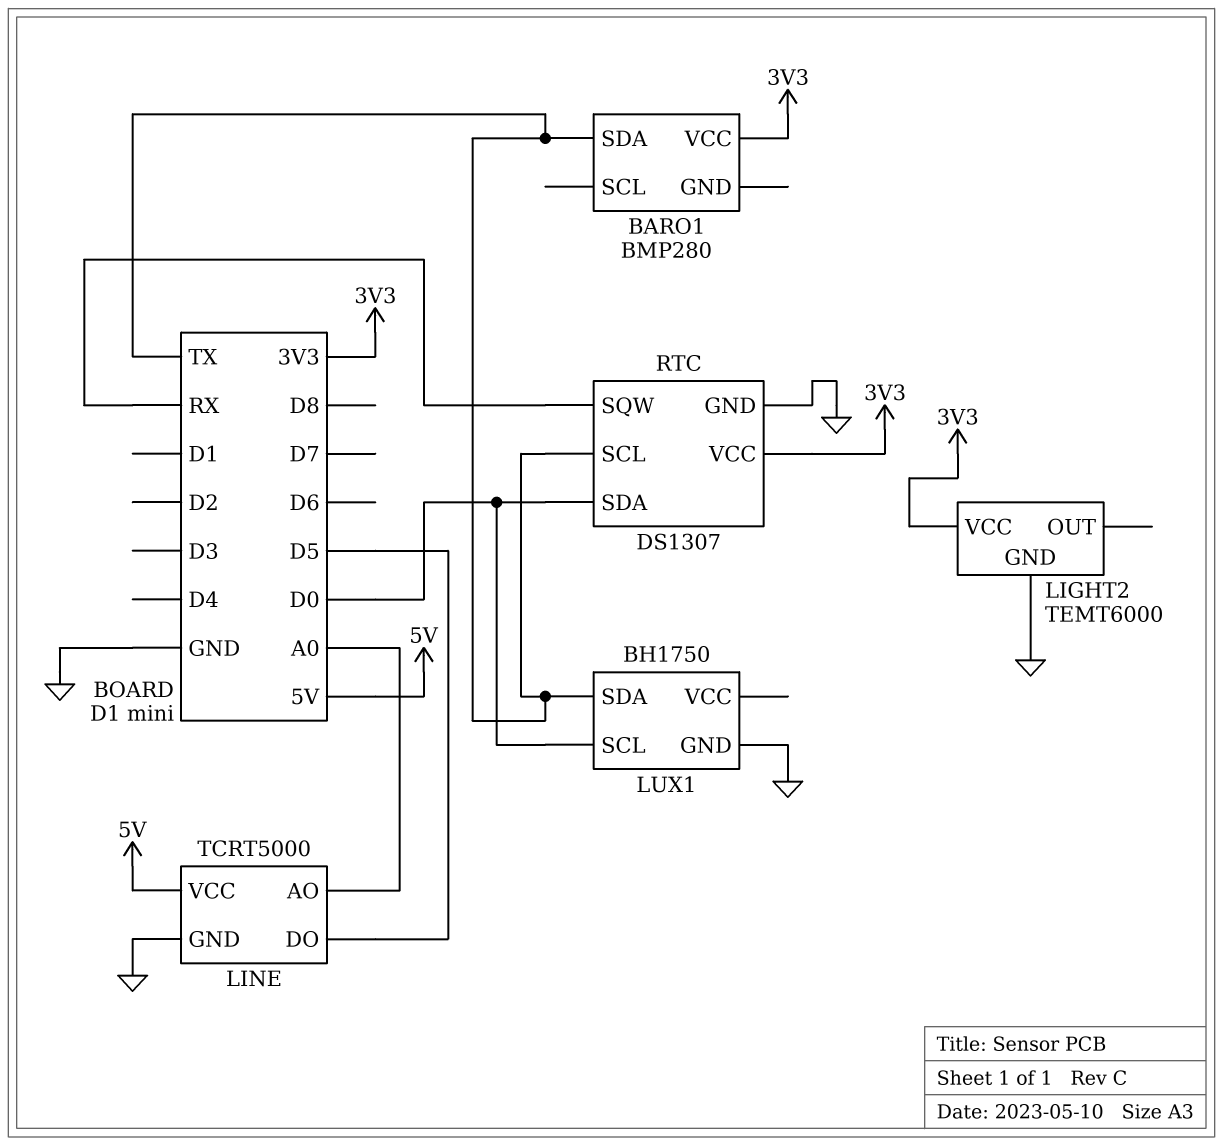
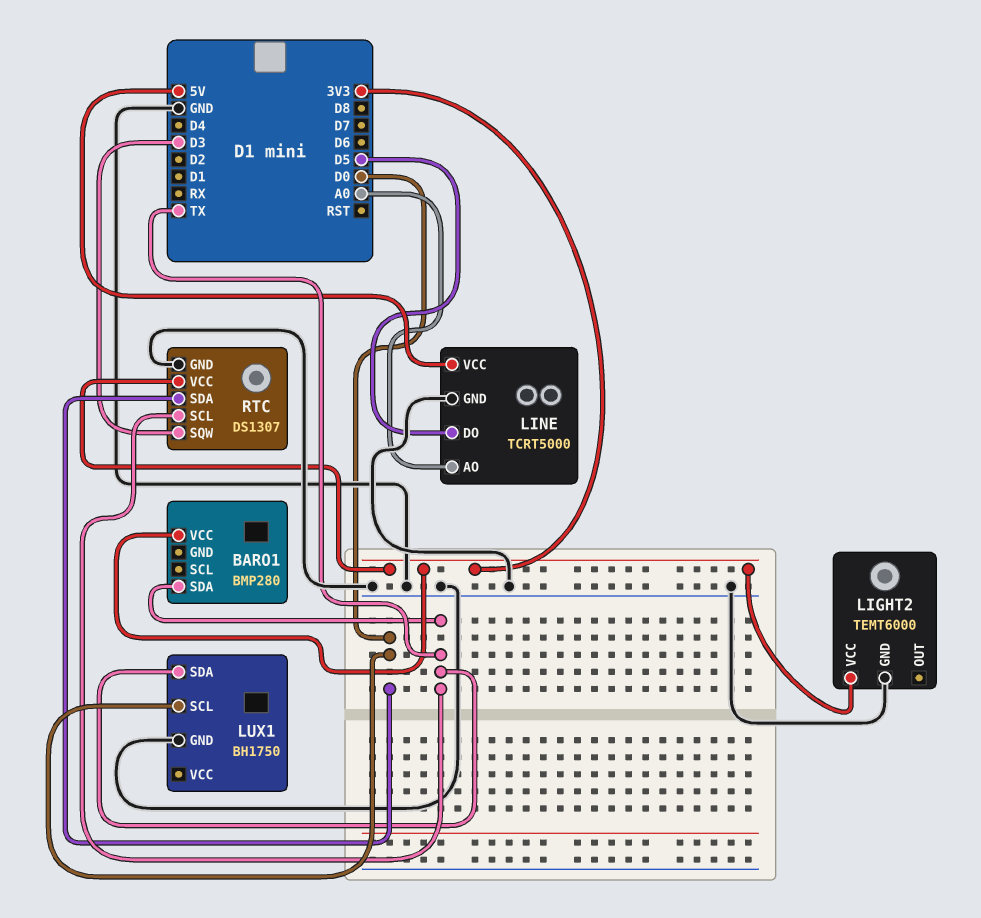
RTC pin SQW: RX -> D3

